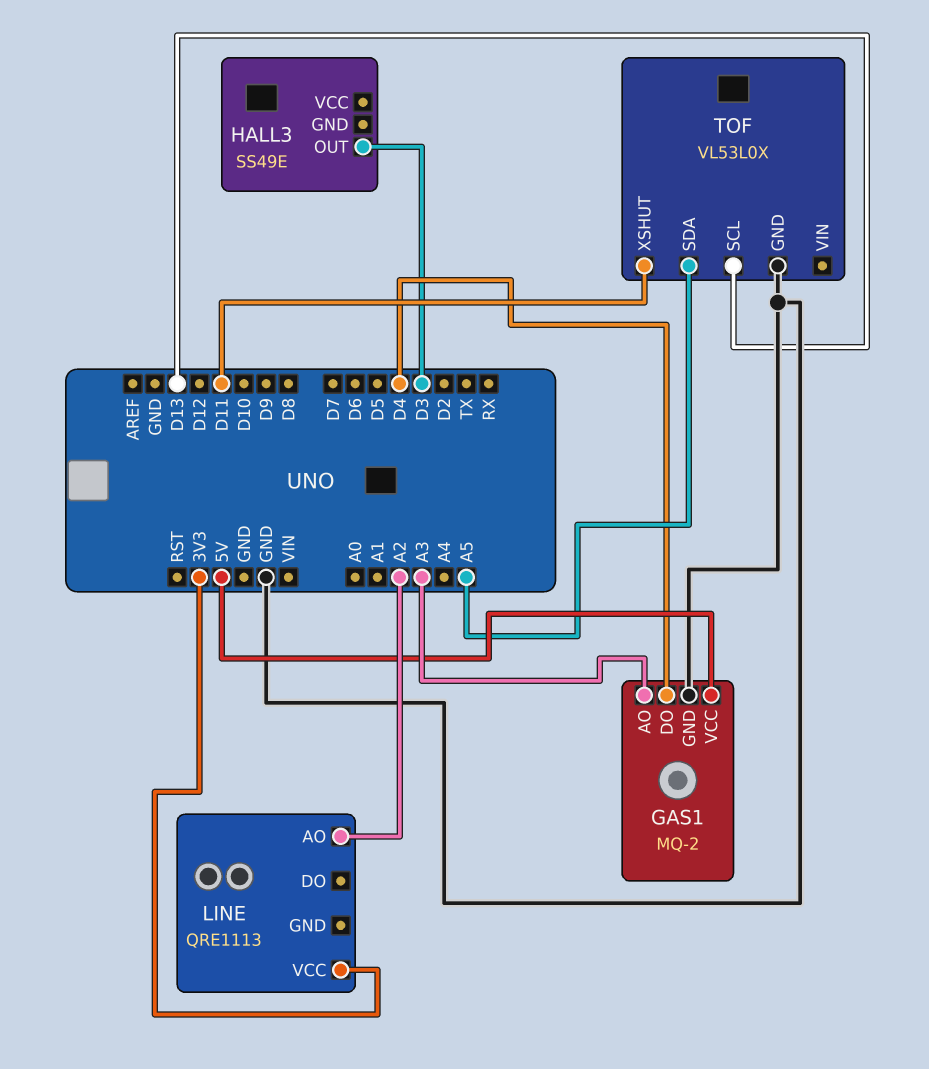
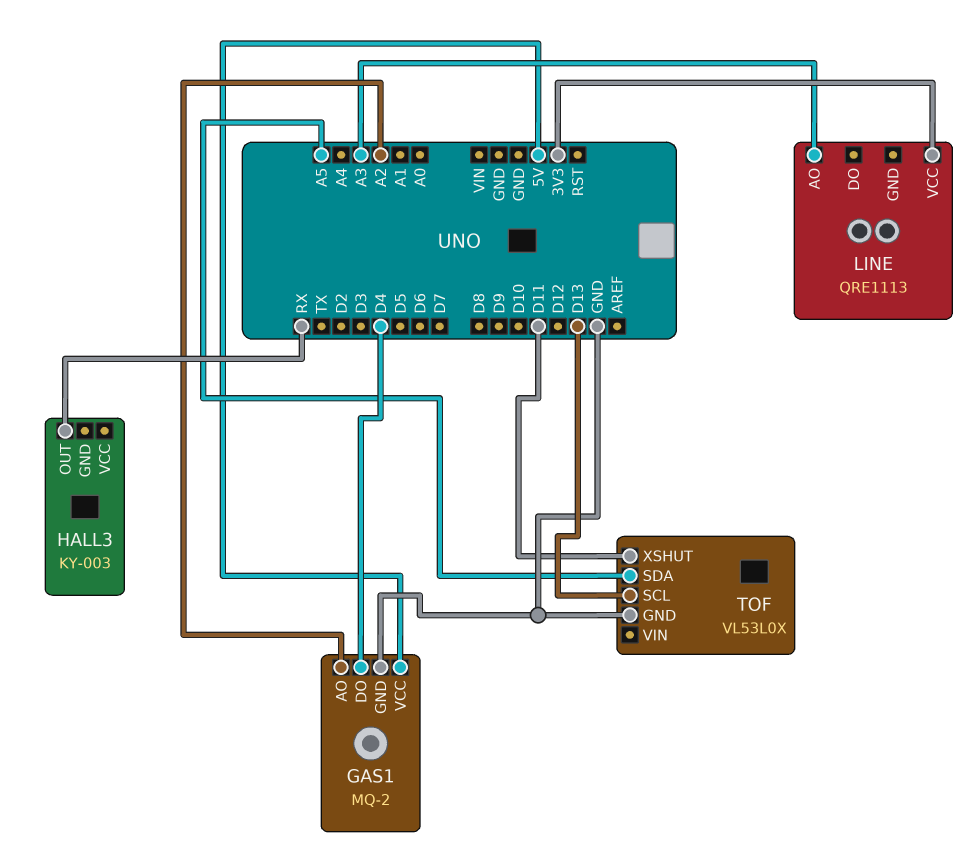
GAS1 pin AO: A3 -> A2
HALL3: SS49E -> KY-003
HALL3 pin OUT: D3 -> RX
LINE pin AO: A2 -> A3

